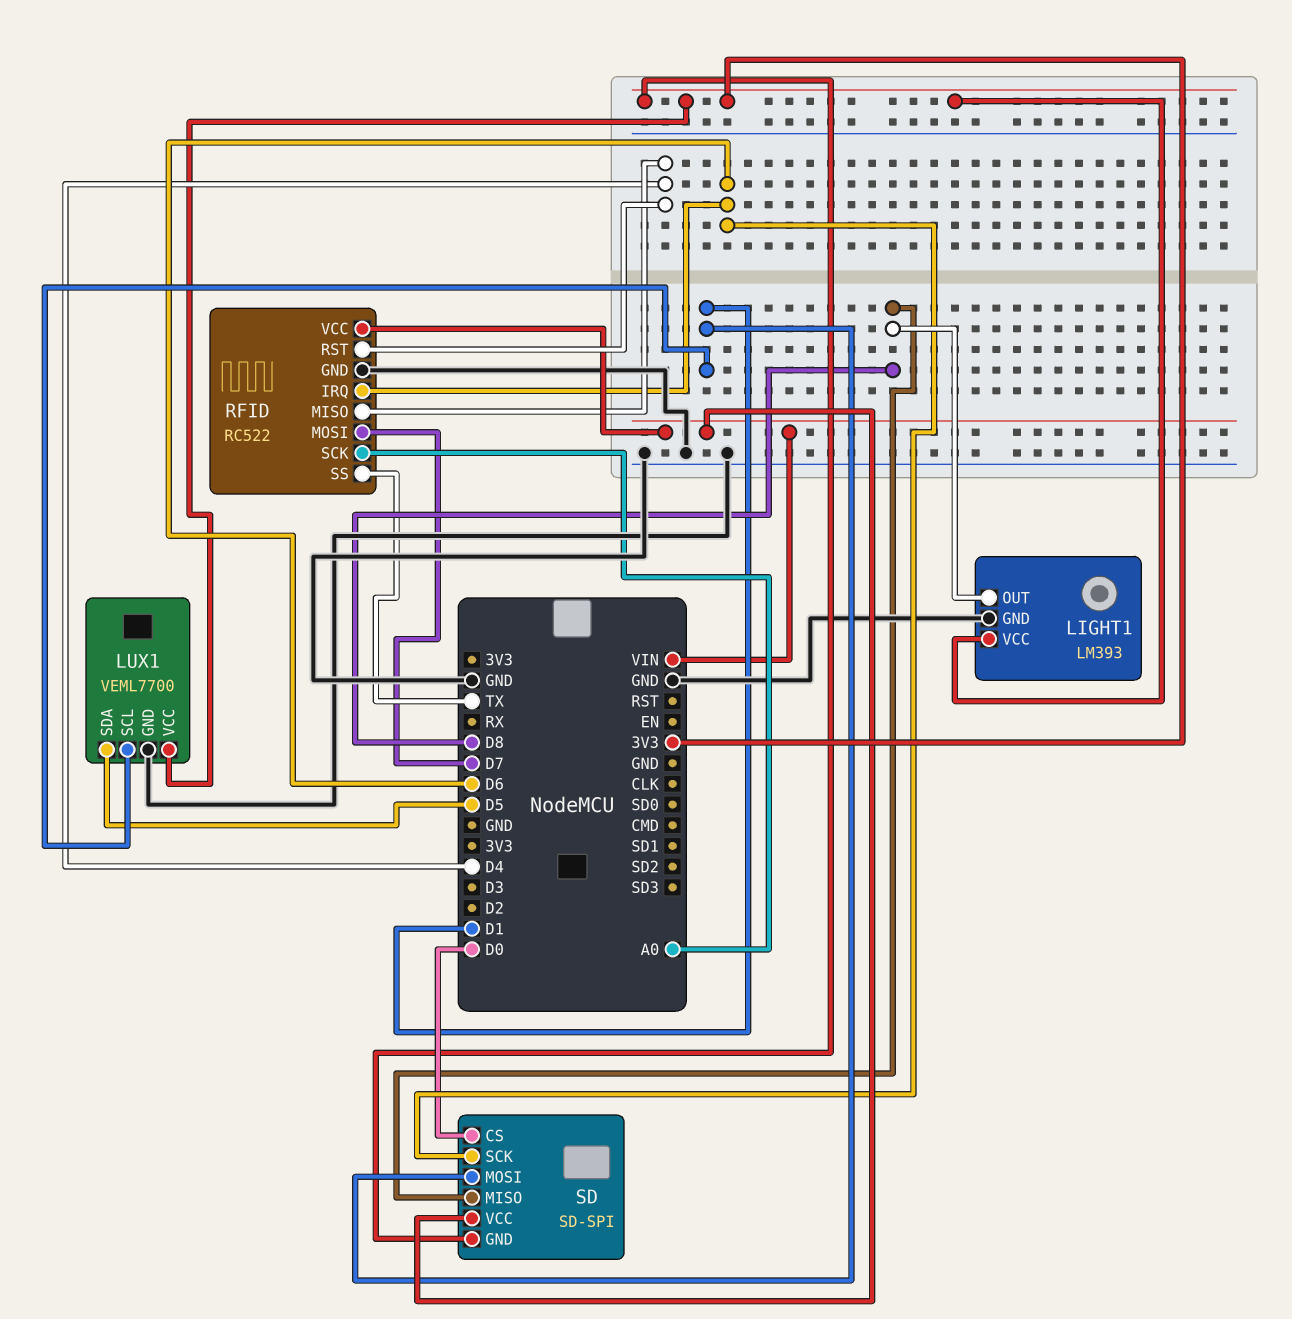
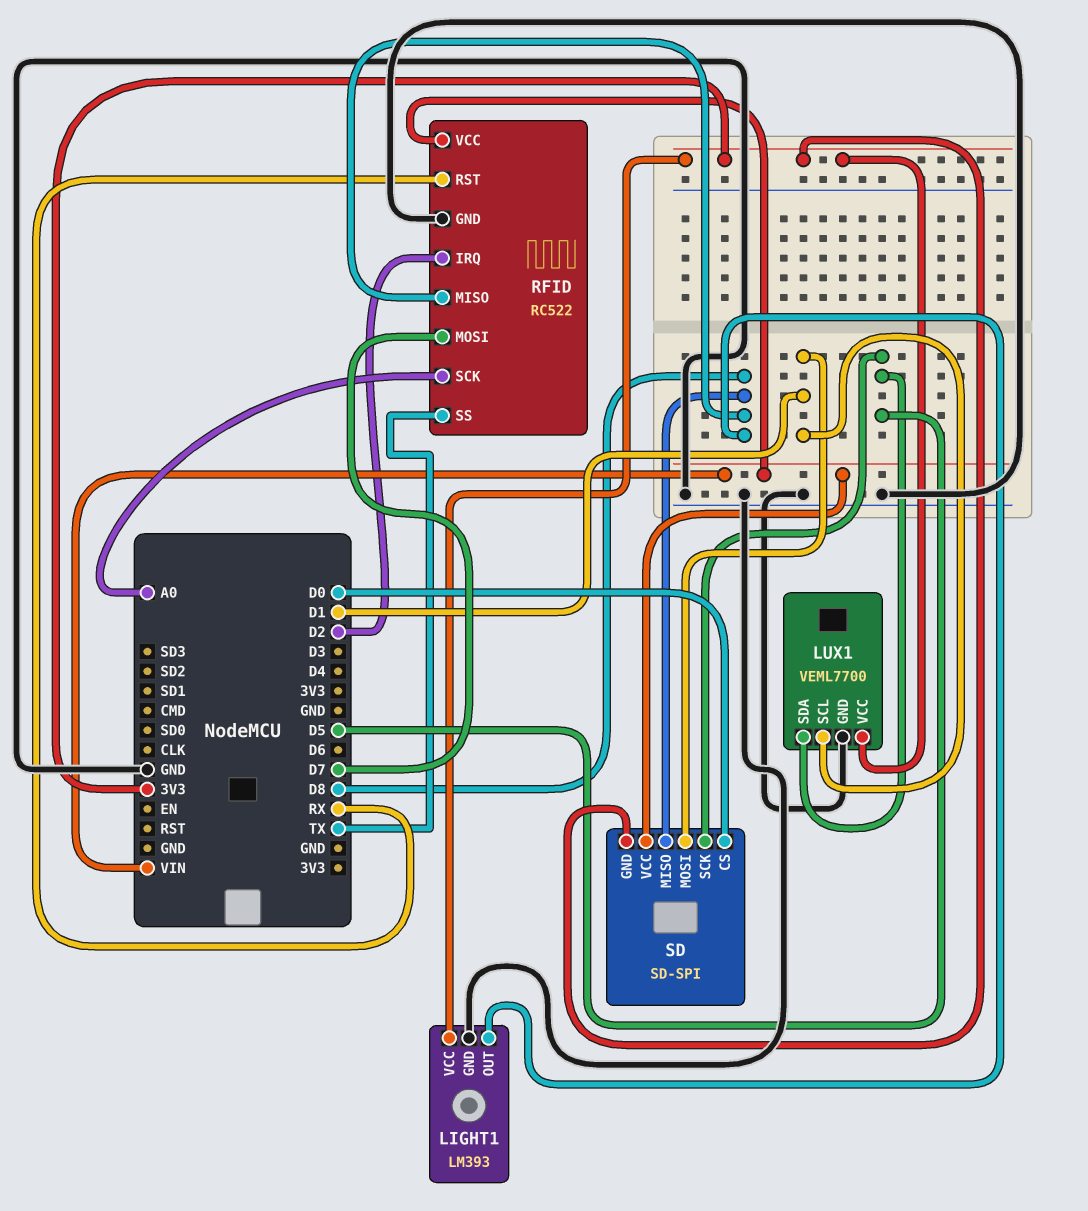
RFID pin IRQ: D6 -> D2
RFID pin MISO: D4 -> D8
RFID pin RST: D4 -> RX
SD pin SCK: D6 -> D5

